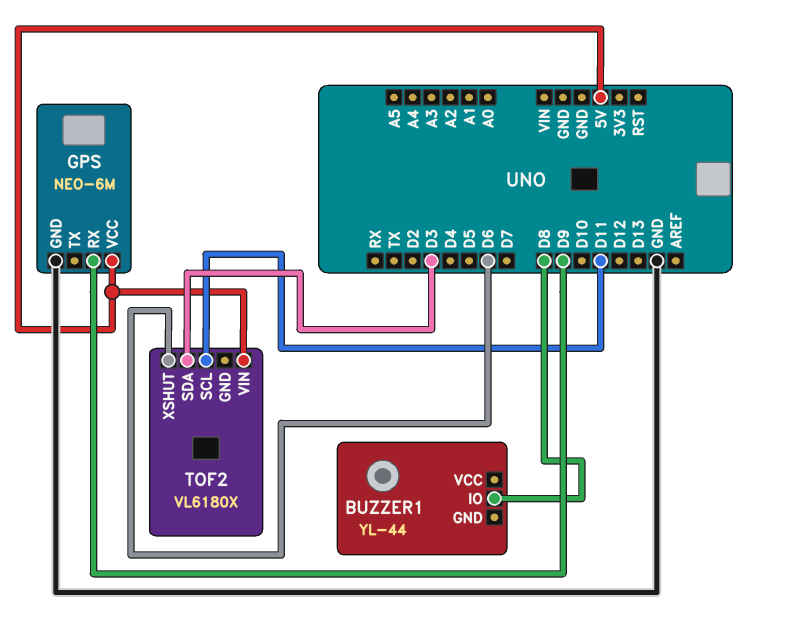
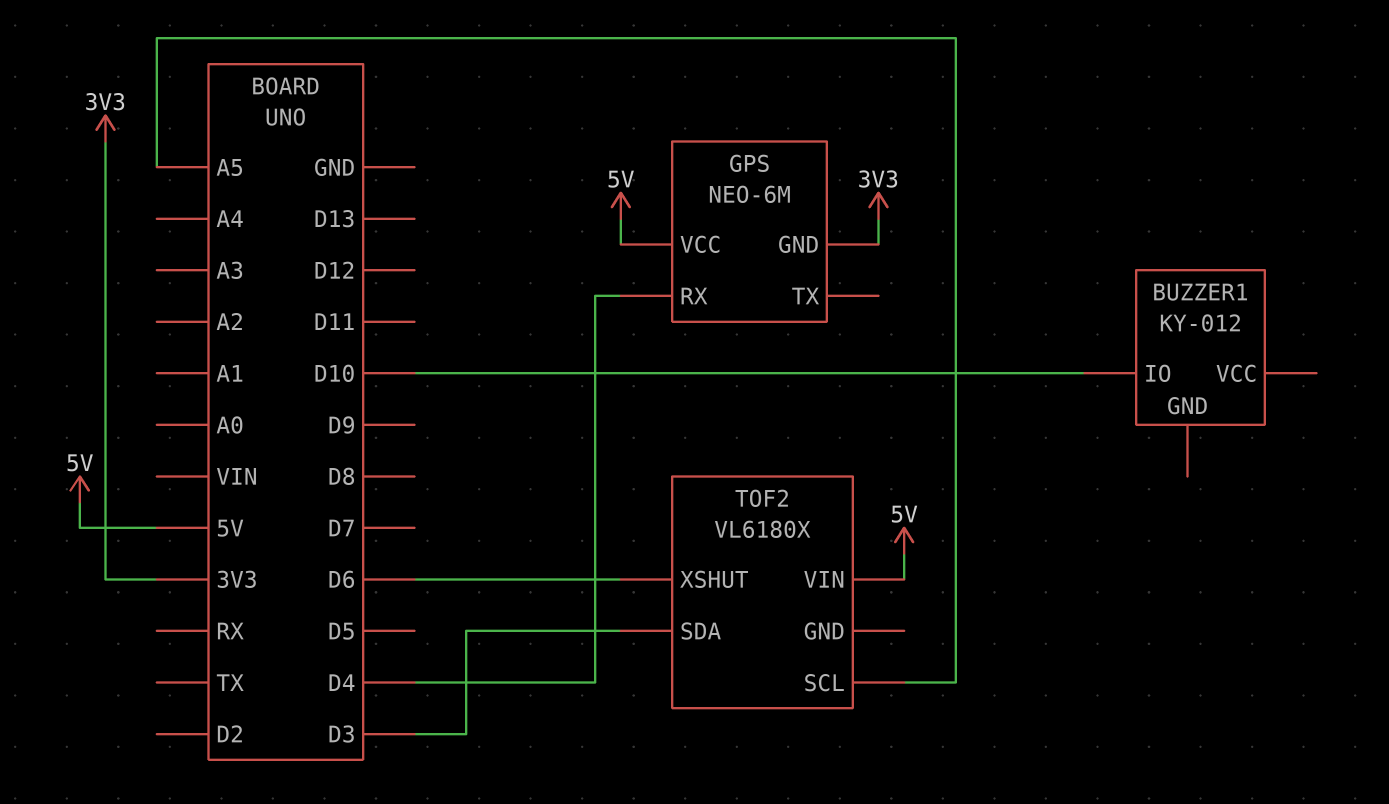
BUZZER1: YL-44 -> KY-012
BUZZER1 pin IO: D8 -> D10
GPS pin GND: GND -> 3V3
GPS pin RX: D9 -> D4
TOF2 pin SCL: D11 -> A5

